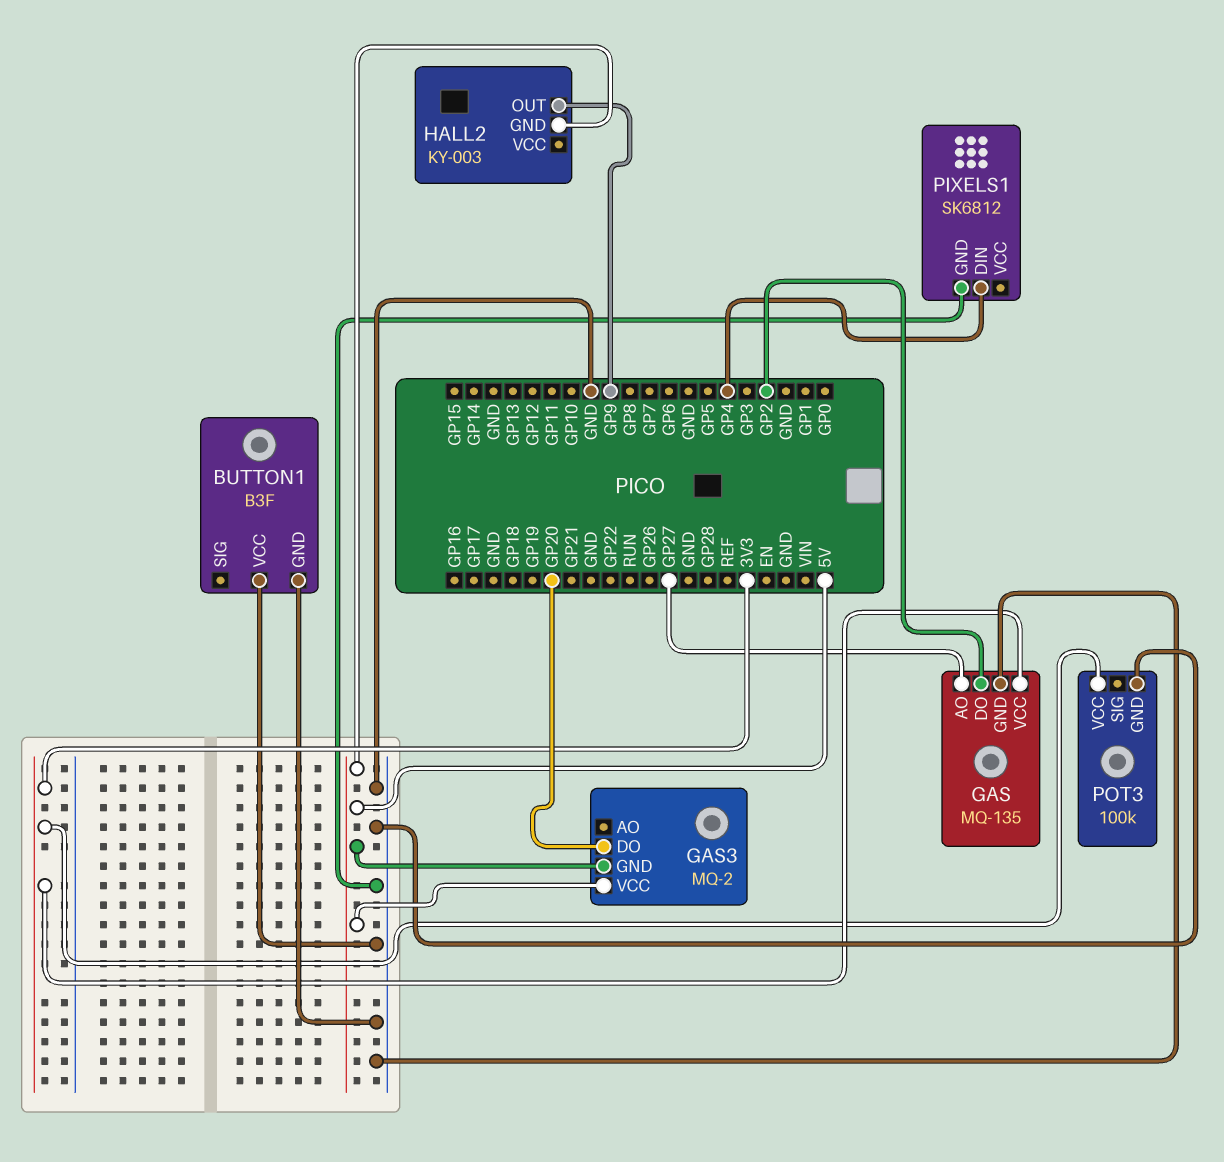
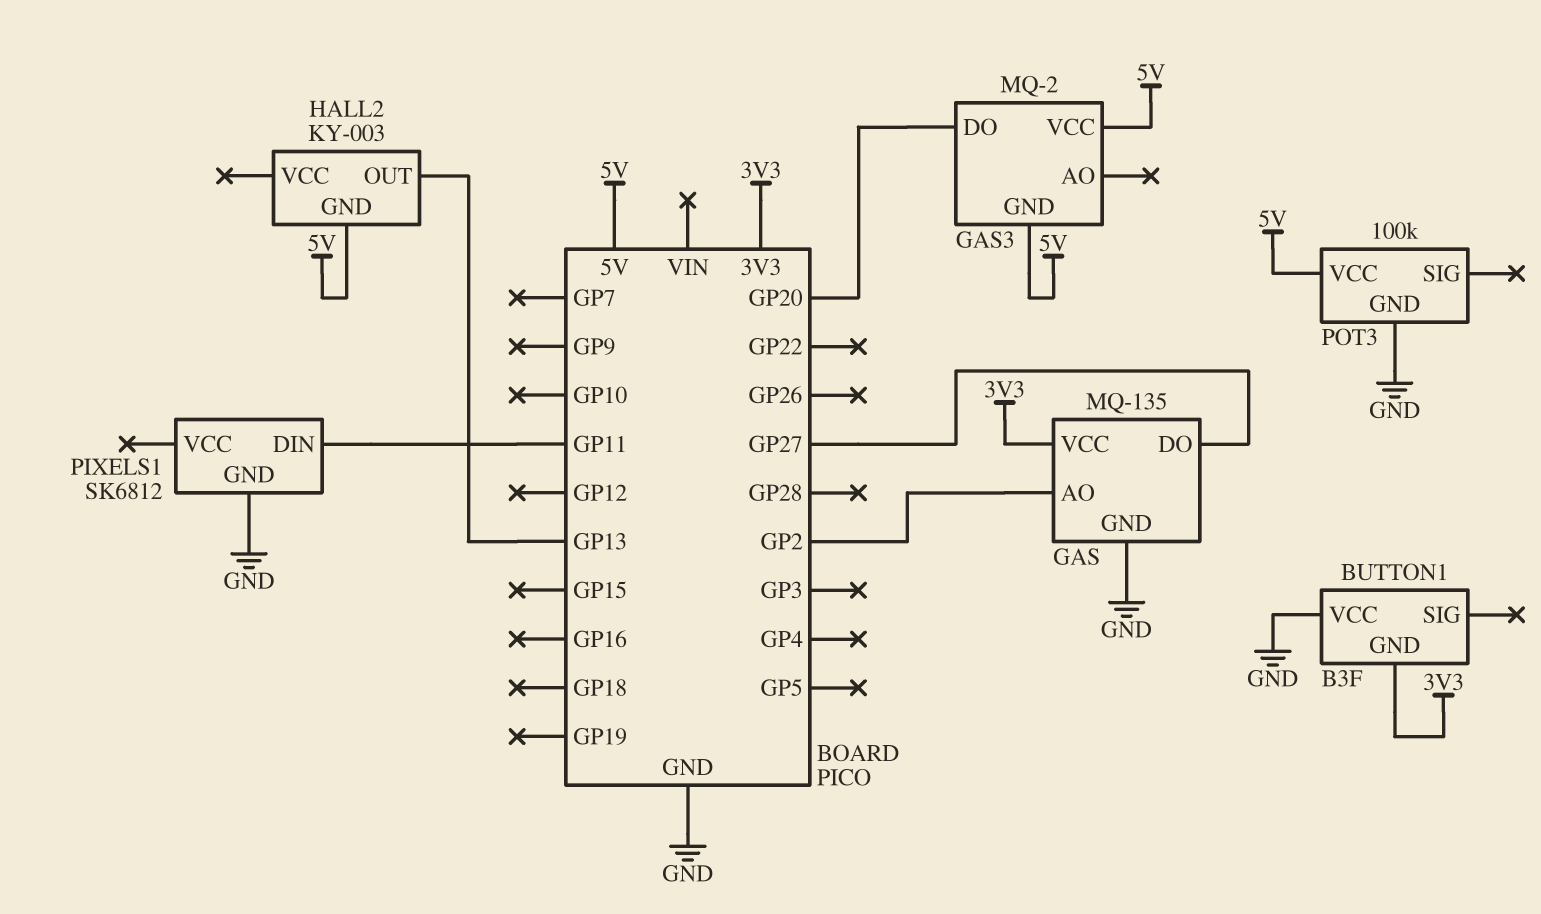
BUTTON1 pin GND: GND -> 3V3
GAS pin AO: GP27 -> GP2
GAS pin DO: GP2 -> GP27
HALL2 pin OUT: GP9 -> GP13
PIXELS1 pin DIN: GP4 -> GP11
POT3 pin VCC: 3V3 -> 5V

